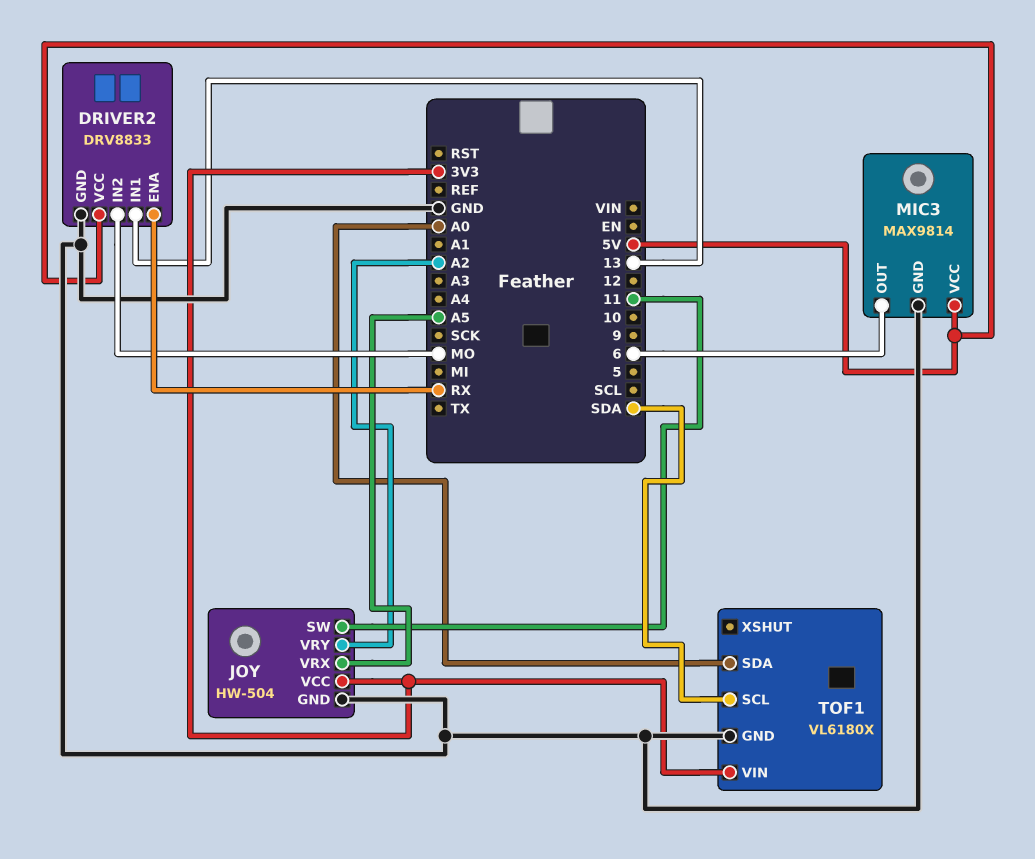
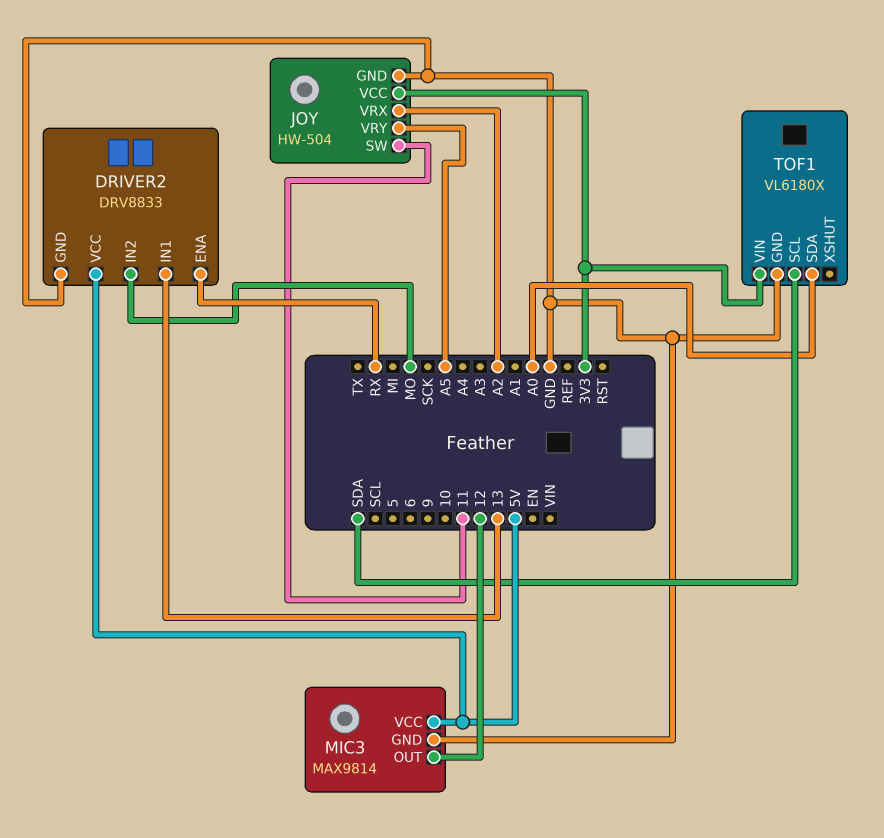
JOY pin VRX: A5 -> A2
JOY pin VRY: A2 -> A5
MIC3 pin OUT: 6 -> 12

